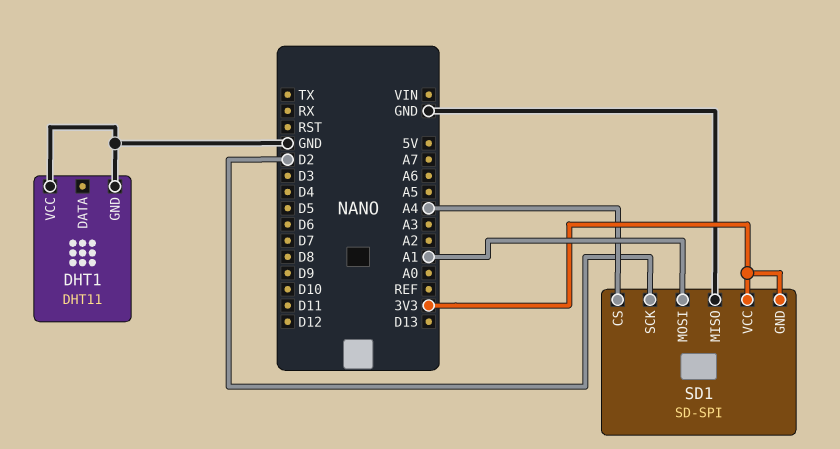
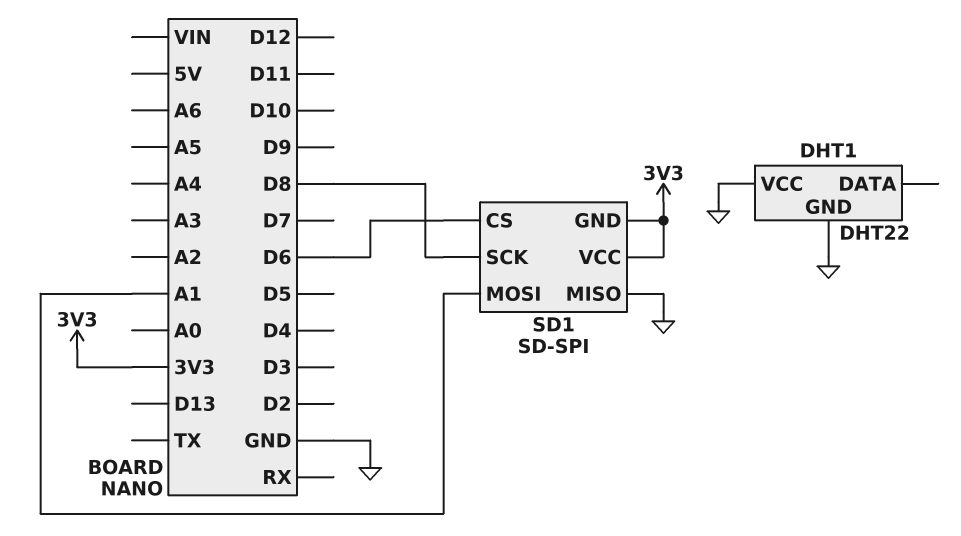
DHT1: DHT11 -> DHT22
SD1 pin CS: A4 -> D6
SD1 pin SCK: D2 -> D8

